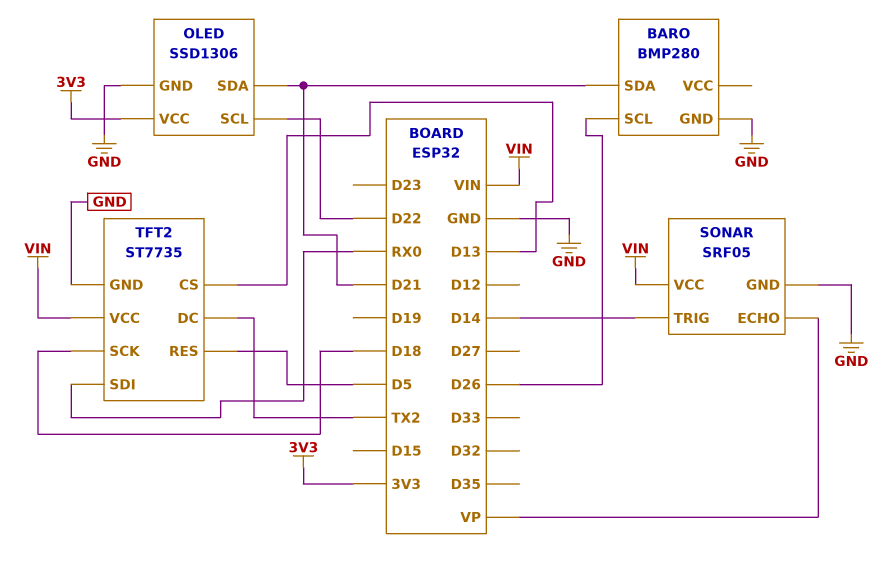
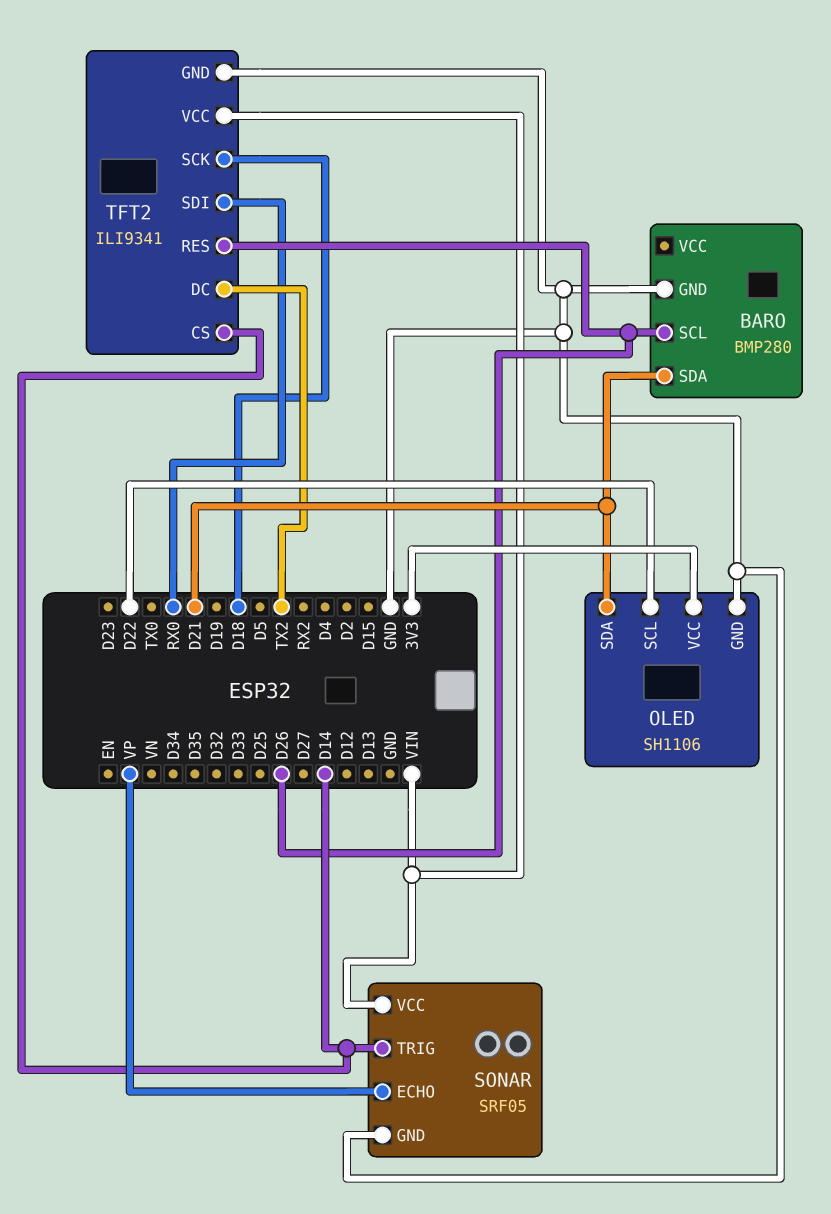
OLED: SSD1306 -> SH1106
TFT2: ST7735 -> ILI9341
TFT2 pin CS: D13 -> D14
TFT2 pin RES: D5 -> D26

